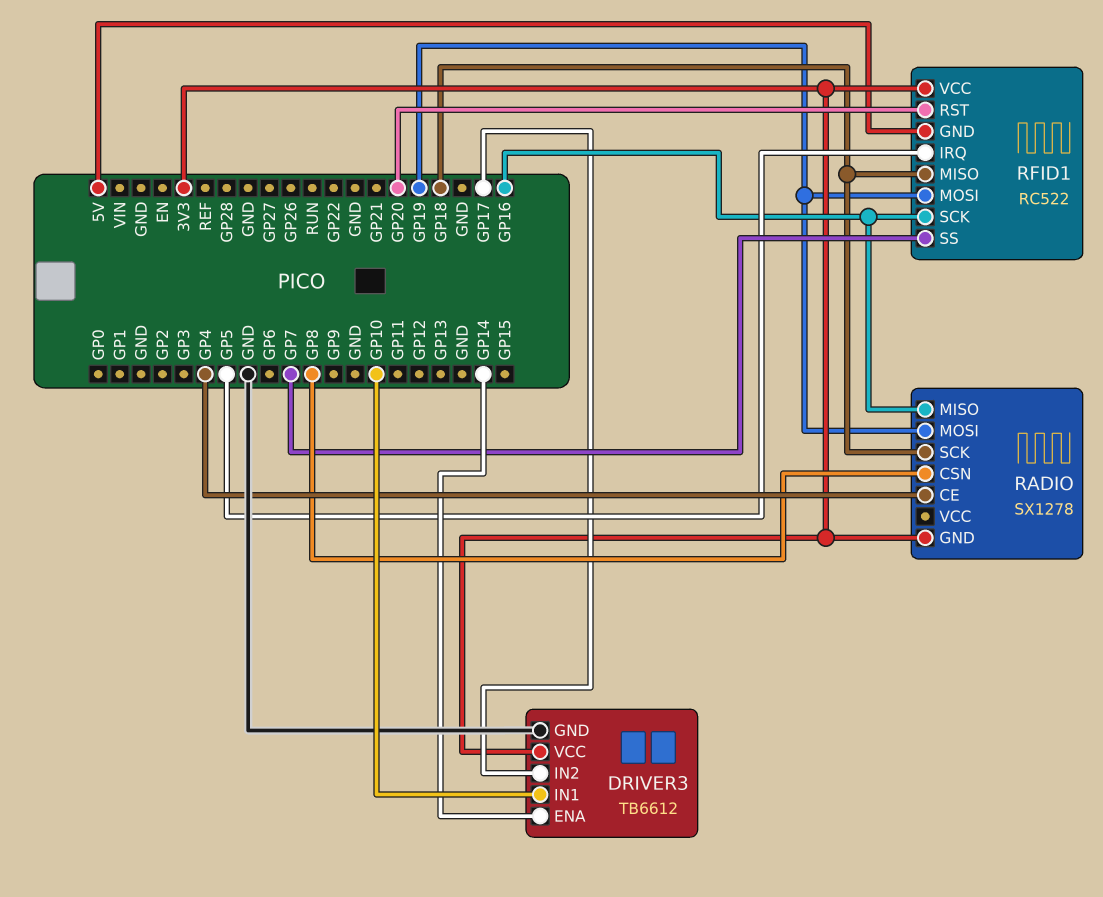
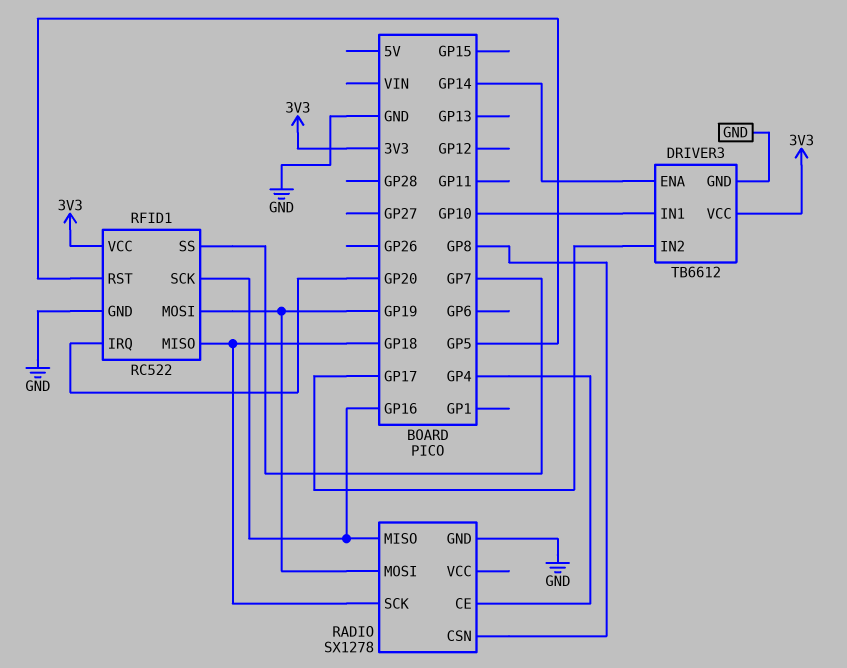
RADIO pin GND: 3V3 -> GND
RFID1 pin GND: 5V -> GND
RFID1 pin IRQ: GP5 -> GP20
RFID1 pin RST: GP20 -> GP5

